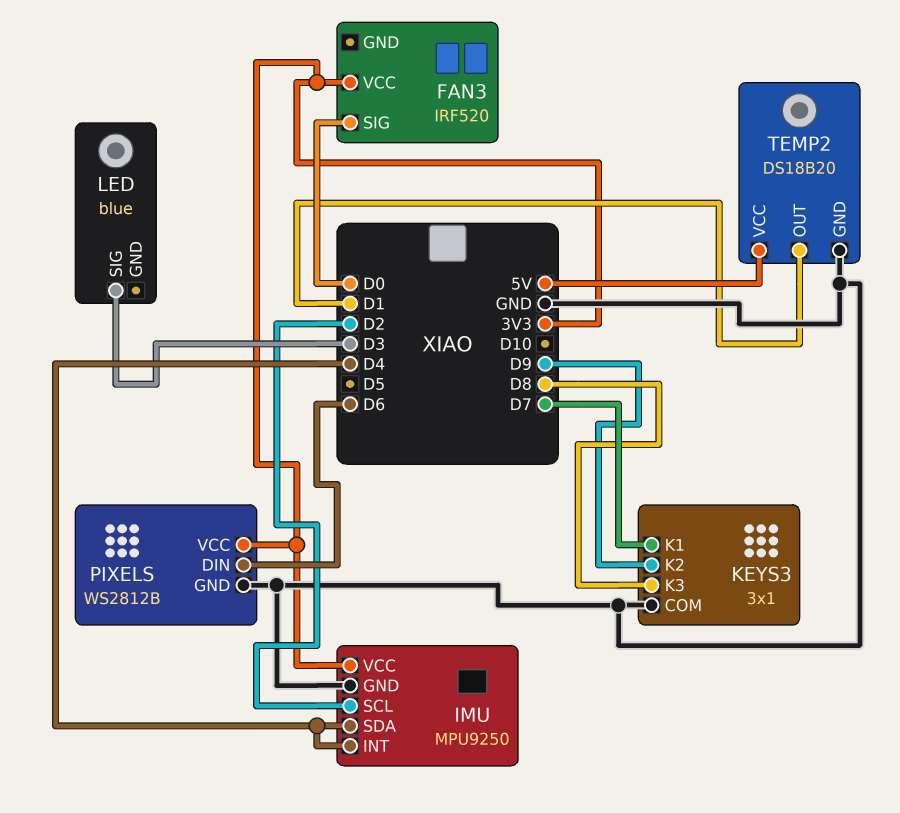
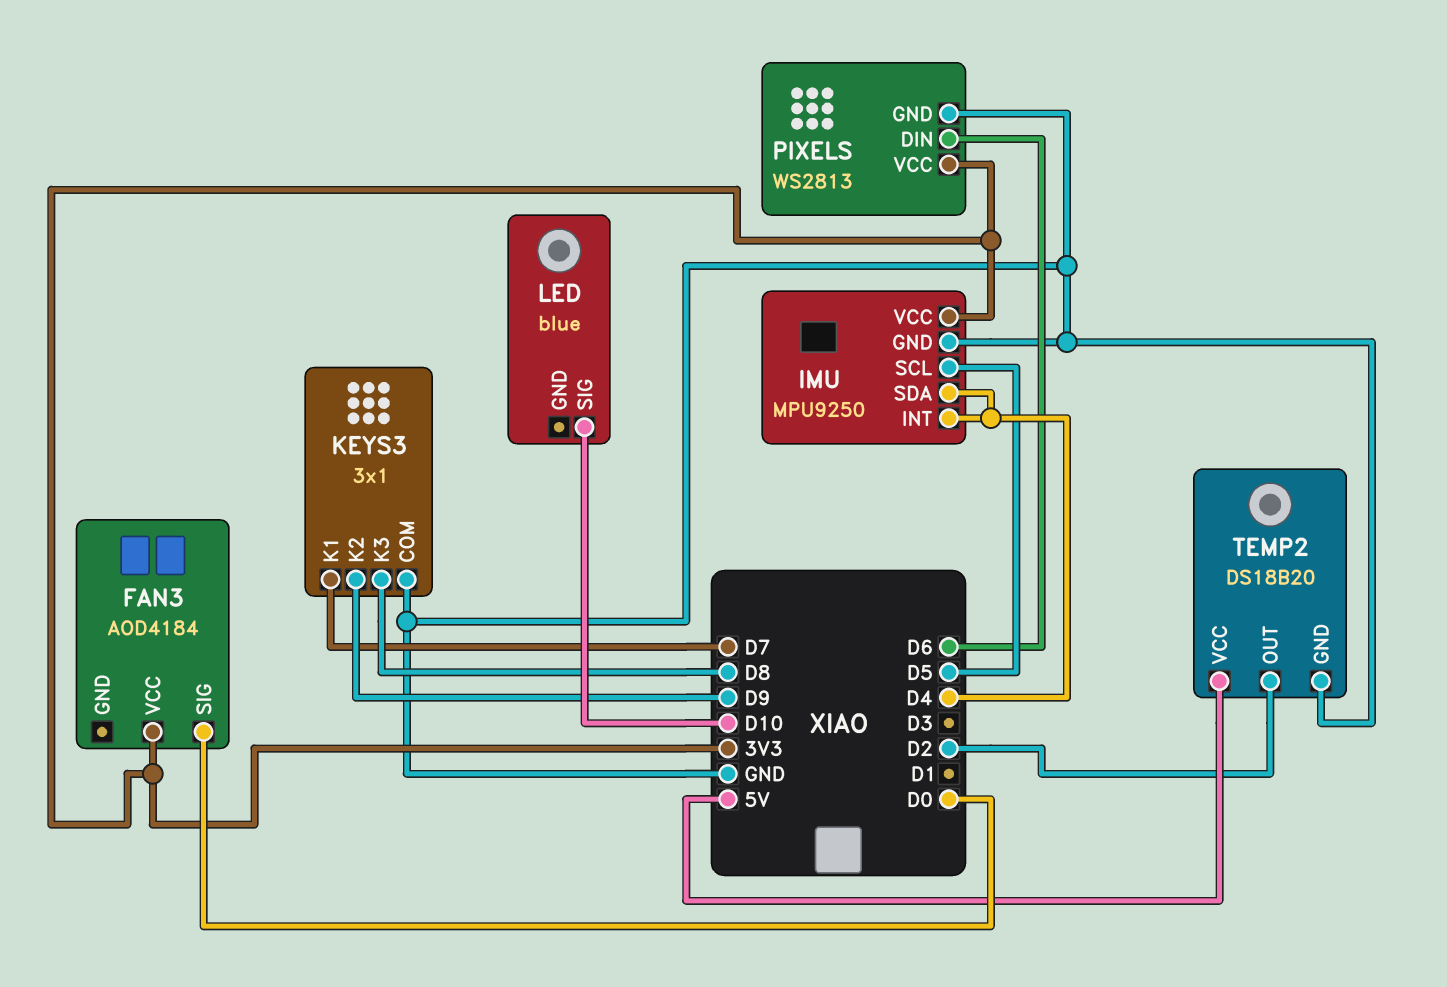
FAN3: IRF520 -> AOD4184
IMU pin SCL: D2 -> D5
LED pin SIG: D3 -> D10
PIXELS: WS2812B -> WS2813
TEMP2 pin OUT: D1 -> D2

